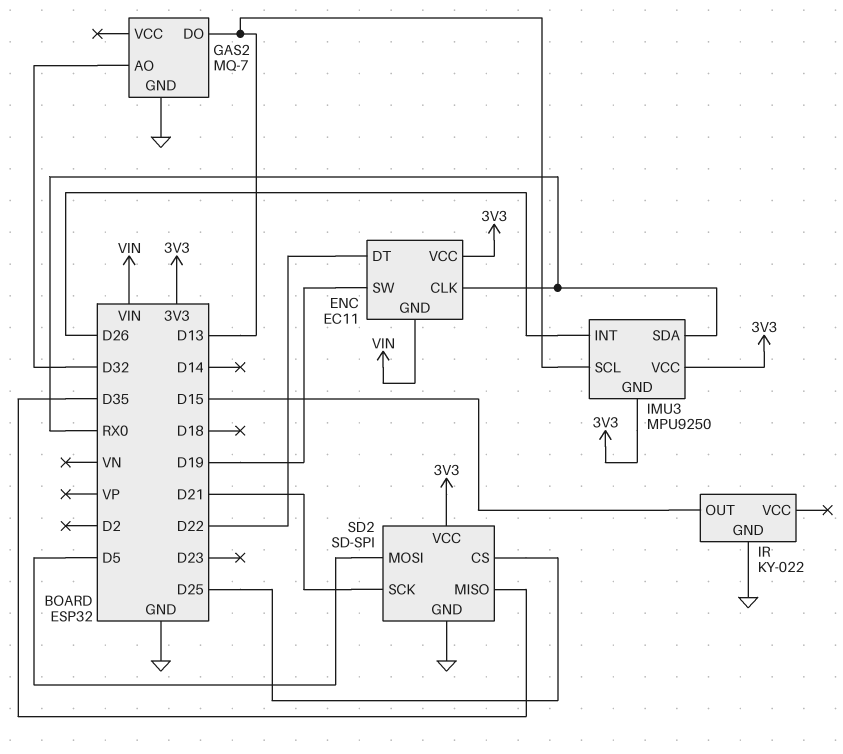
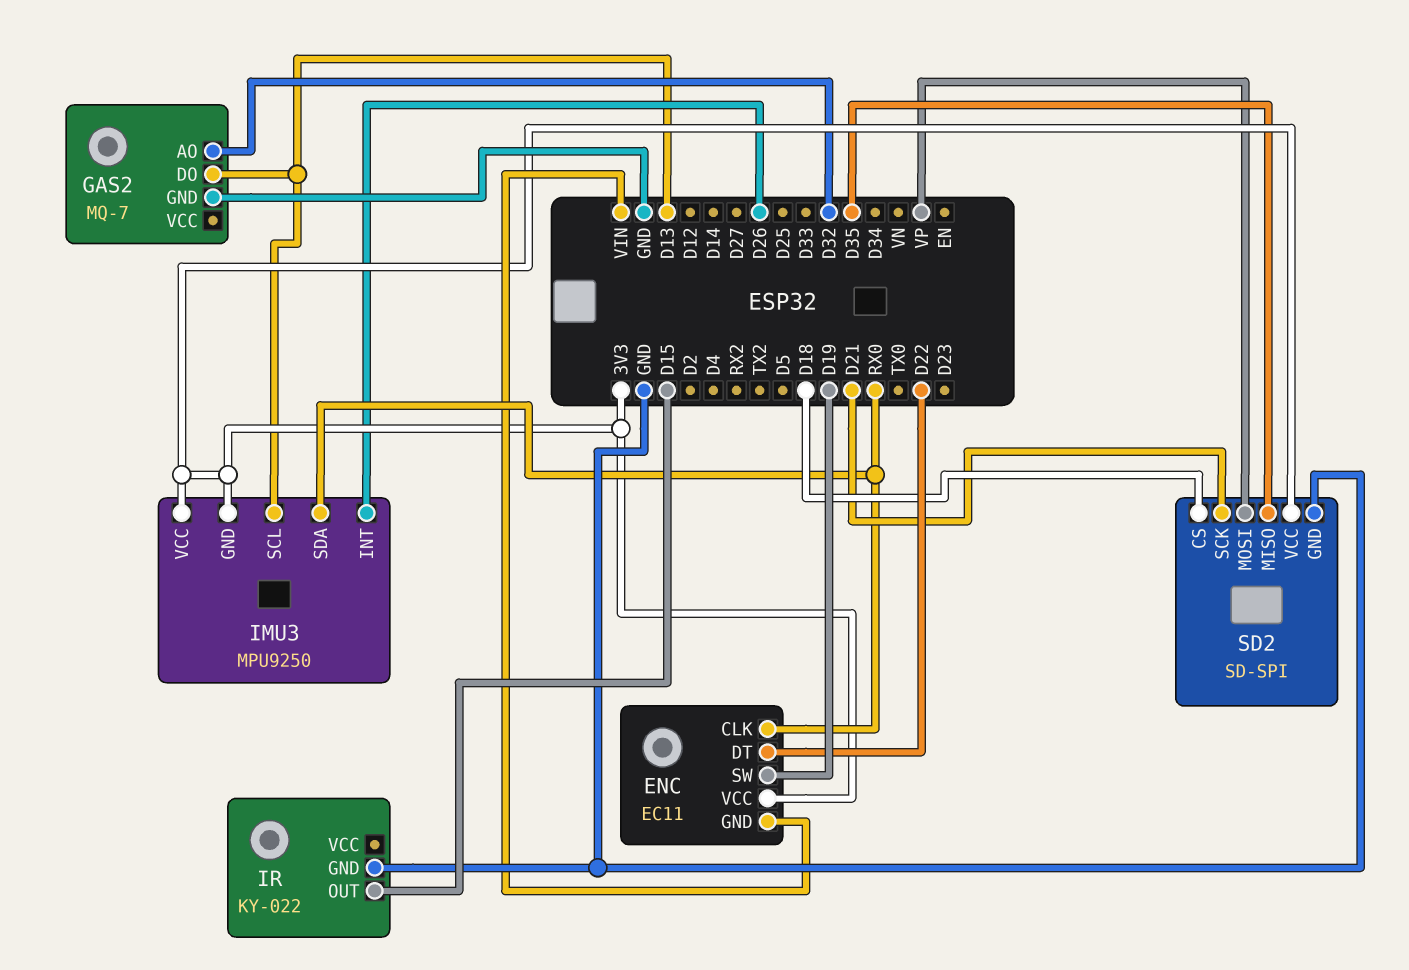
SD2 pin CS: D25 -> D18
SD2 pin MOSI: D5 -> VP

